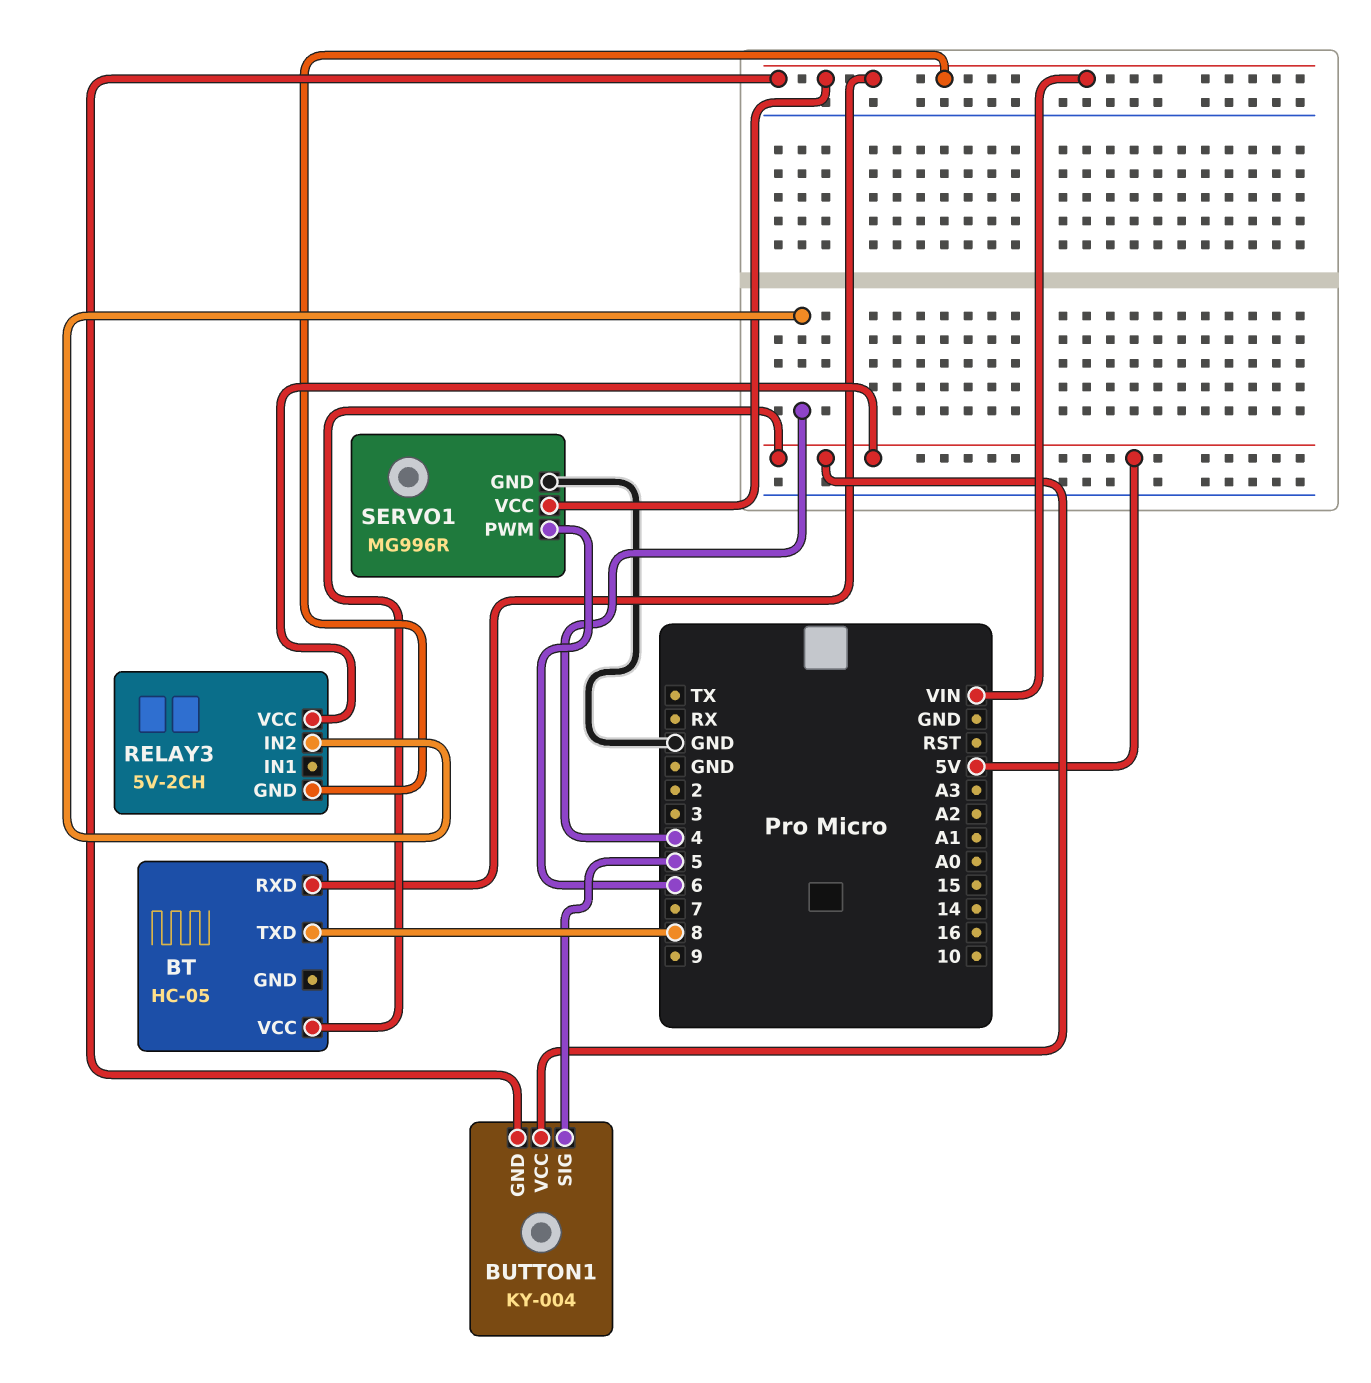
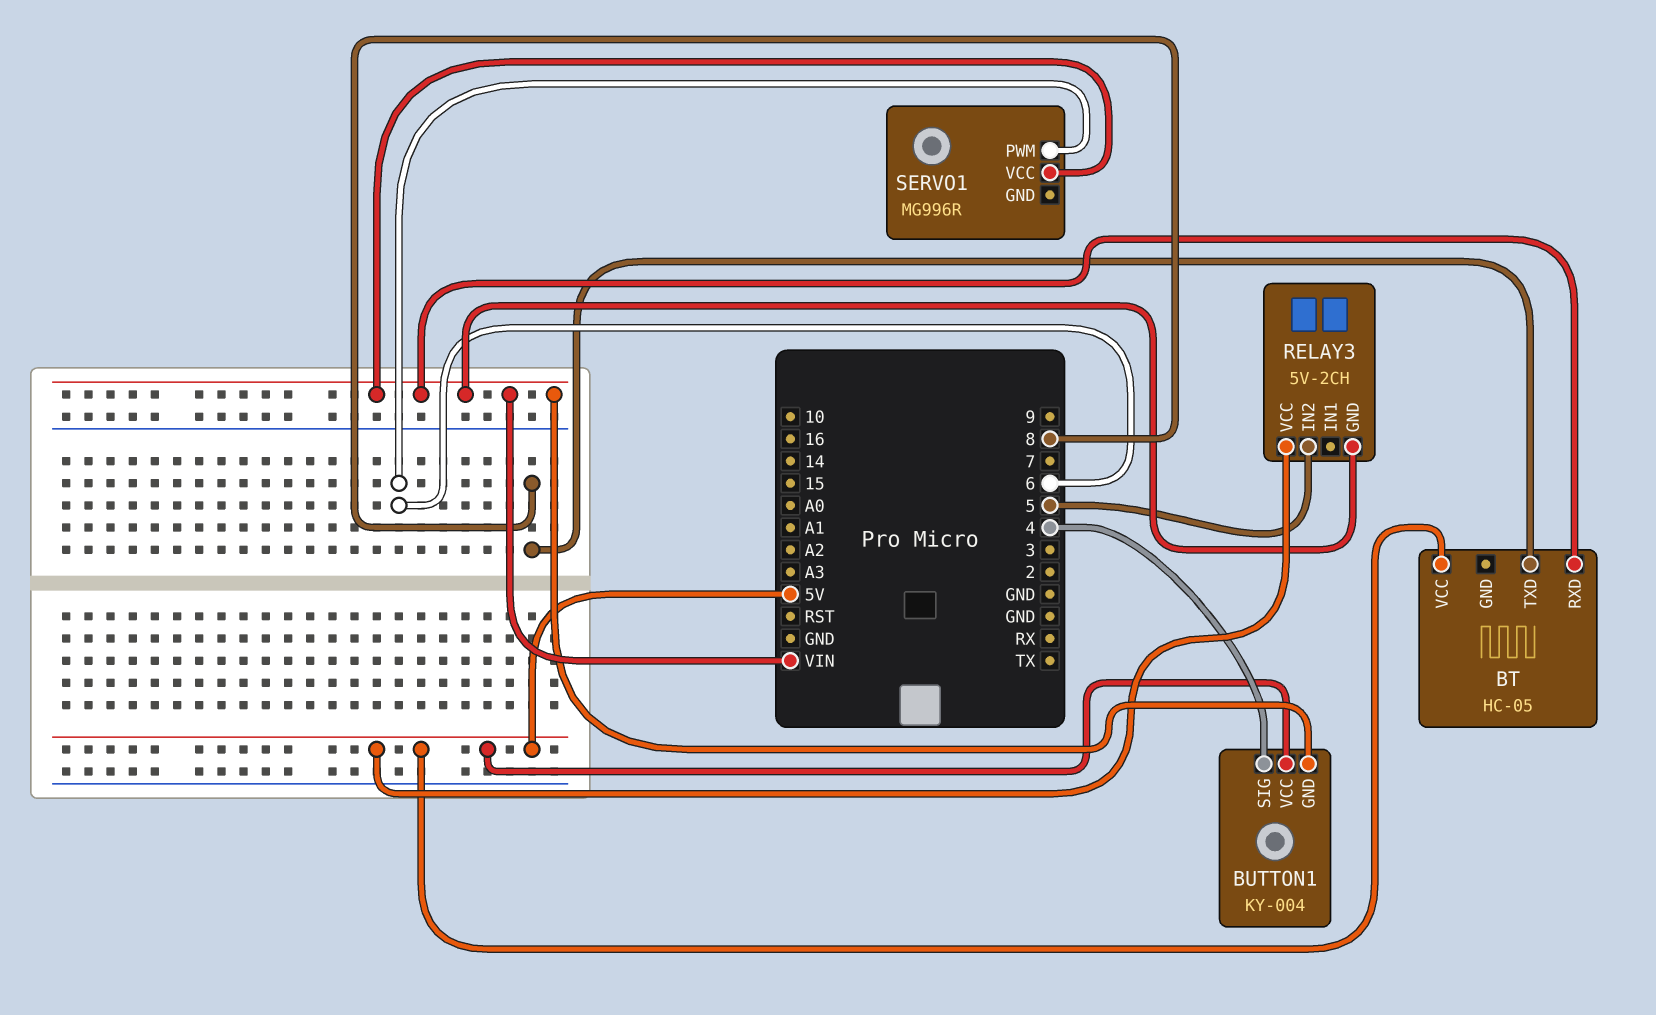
BUTTON1 pin SIG: 5 -> 4
RELAY3 pin IN2: 4 -> 5
SERVO1 pin GND: GND -> none

